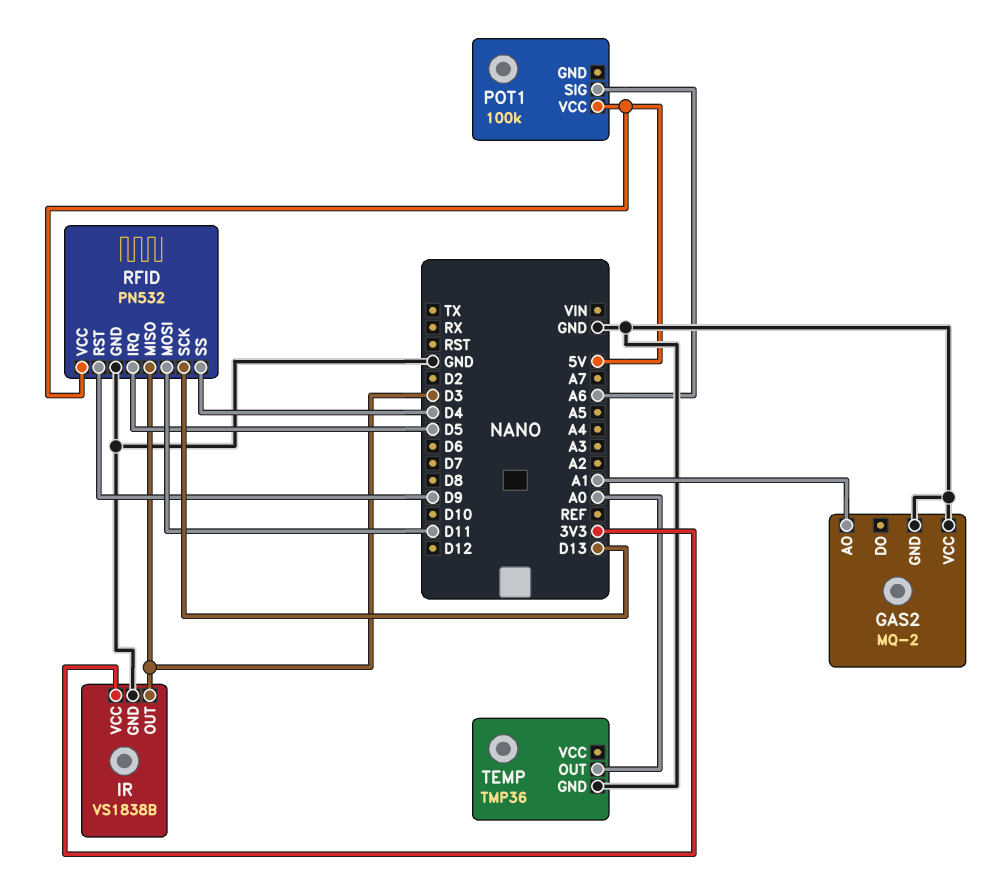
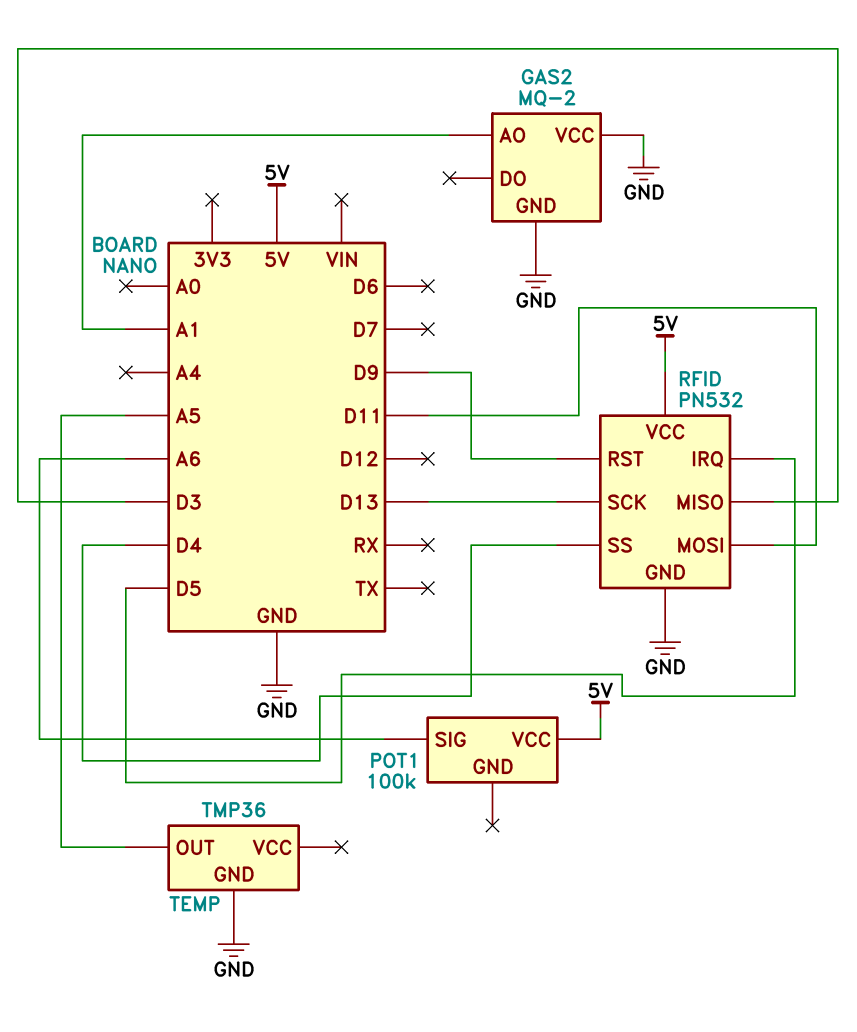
IR: VS1838B -> none
IR pin GND: GND -> none
IR pin OUT: D3 -> none
IR pin VCC: 3V3 -> none
TEMP pin OUT: A0 -> A5

